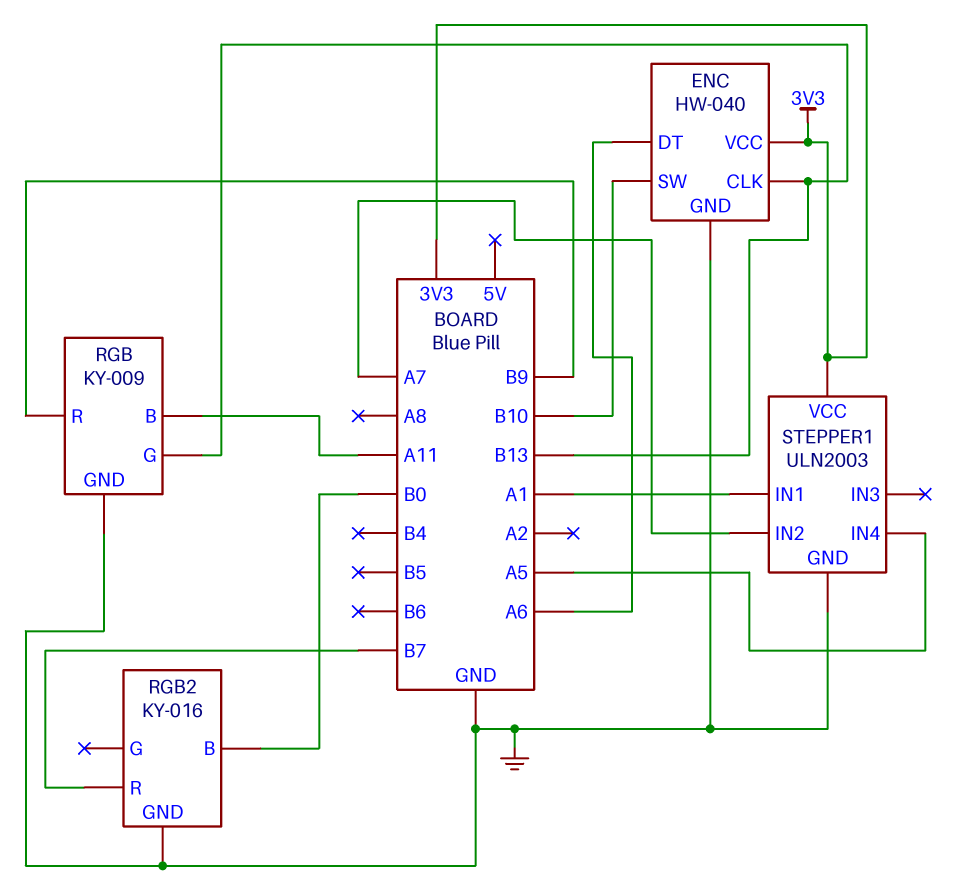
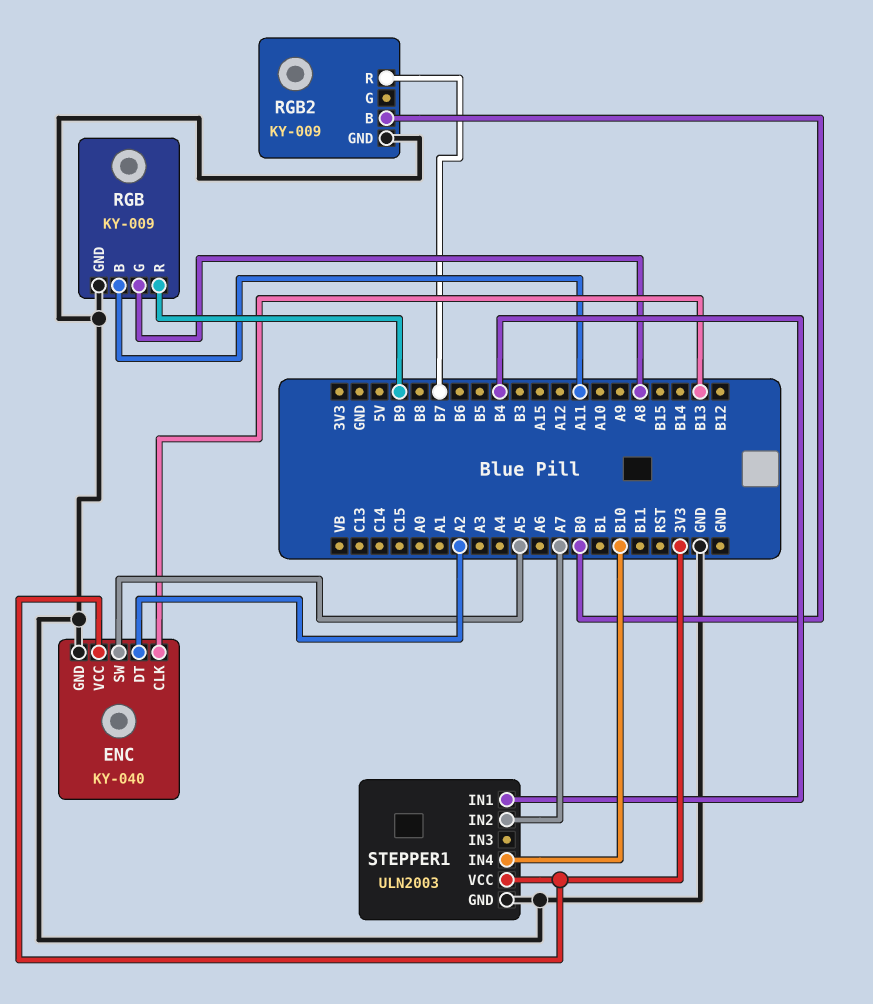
ENC: HW-040 -> KY-040
ENC pin DT: A6 -> A2
ENC pin SW: B10 -> A5
RGB pin G: B13 -> A8
RGB2: KY-016 -> KY-009
STEPPER1 pin IN1: A1 -> B4
STEPPER1 pin IN4: A5 -> B10

